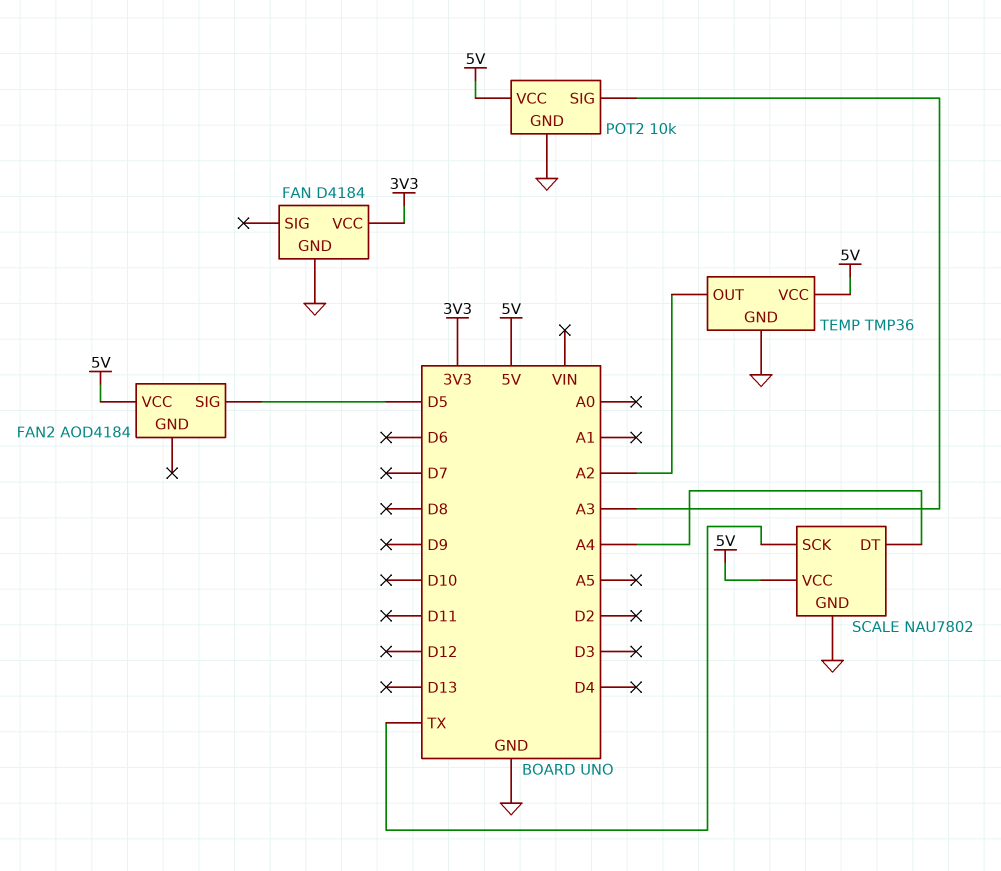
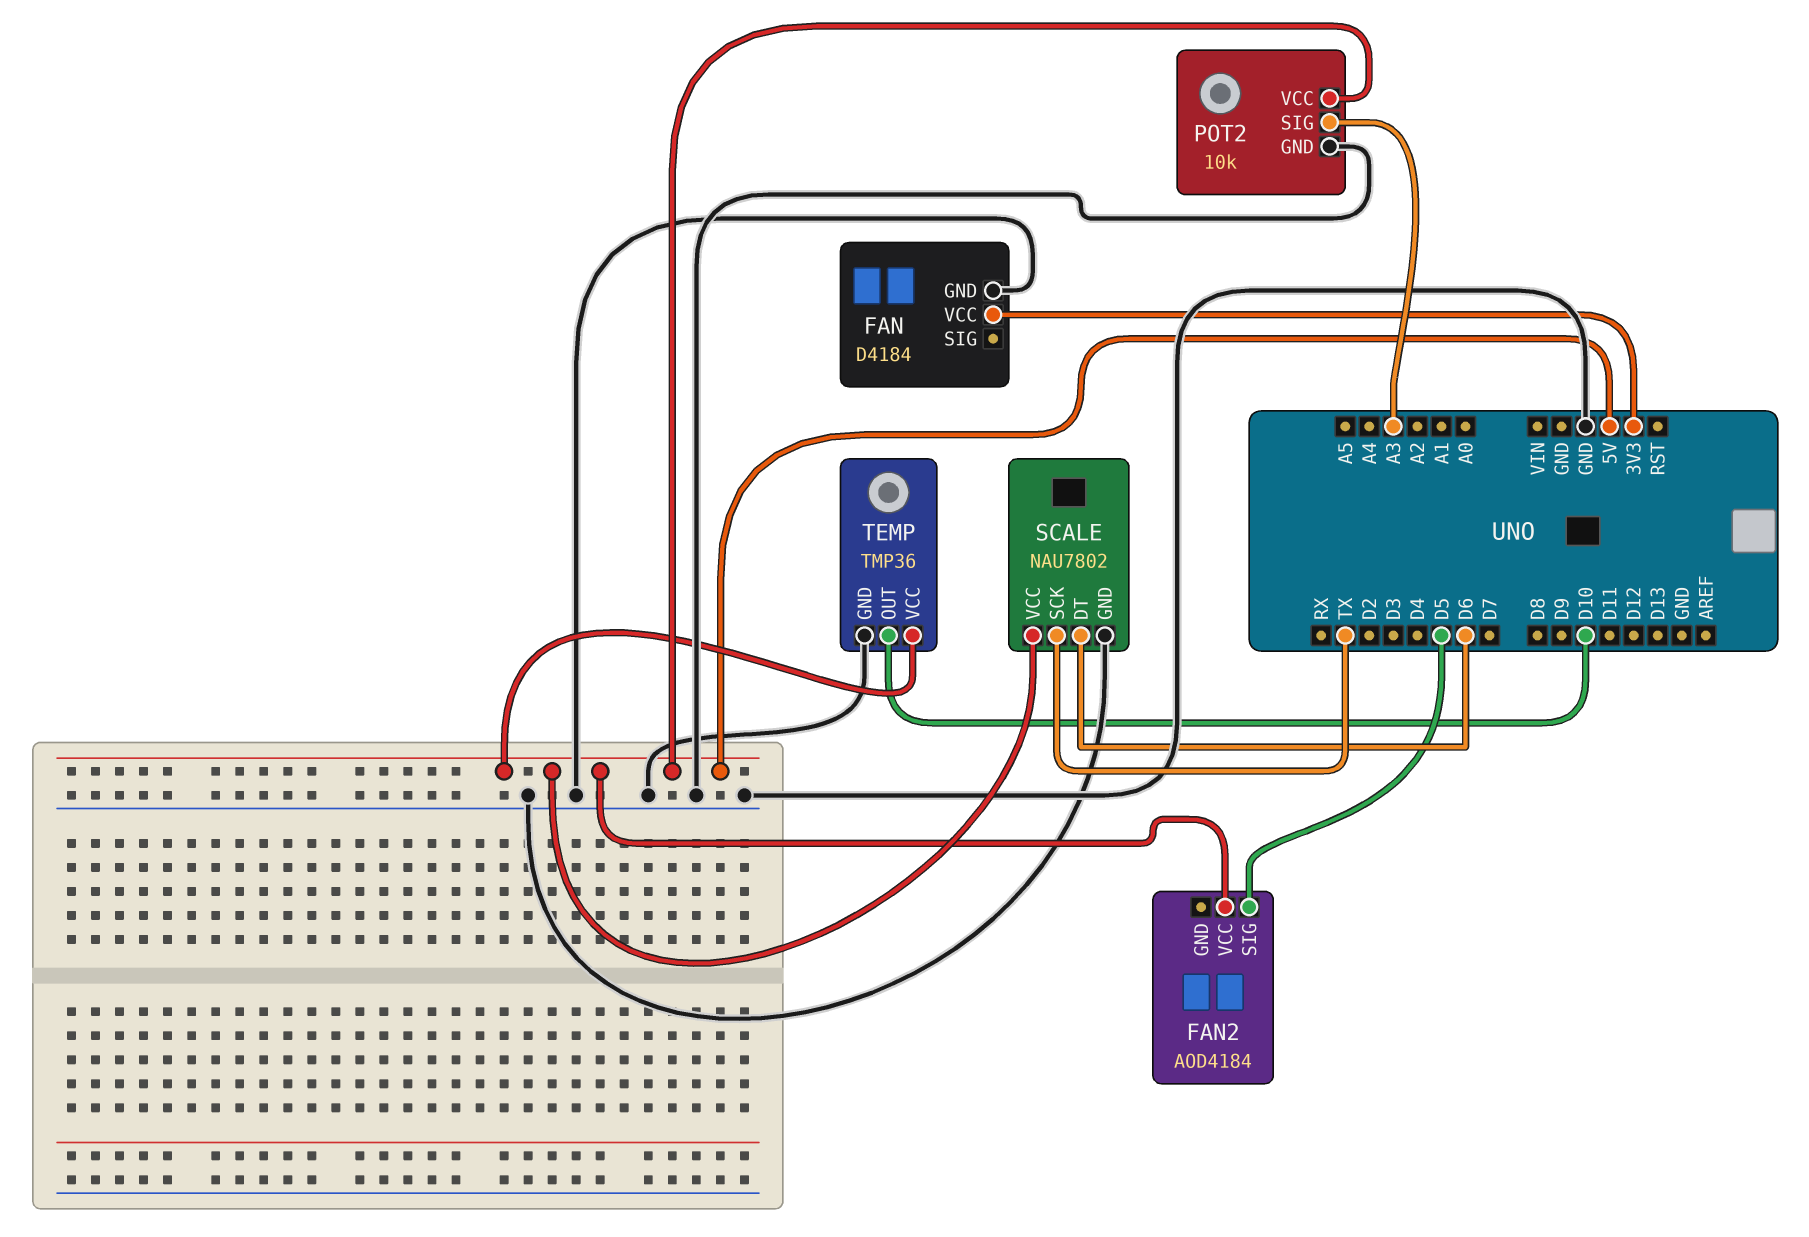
SCALE pin DT: A4 -> D6
TEMP pin OUT: A2 -> D10

